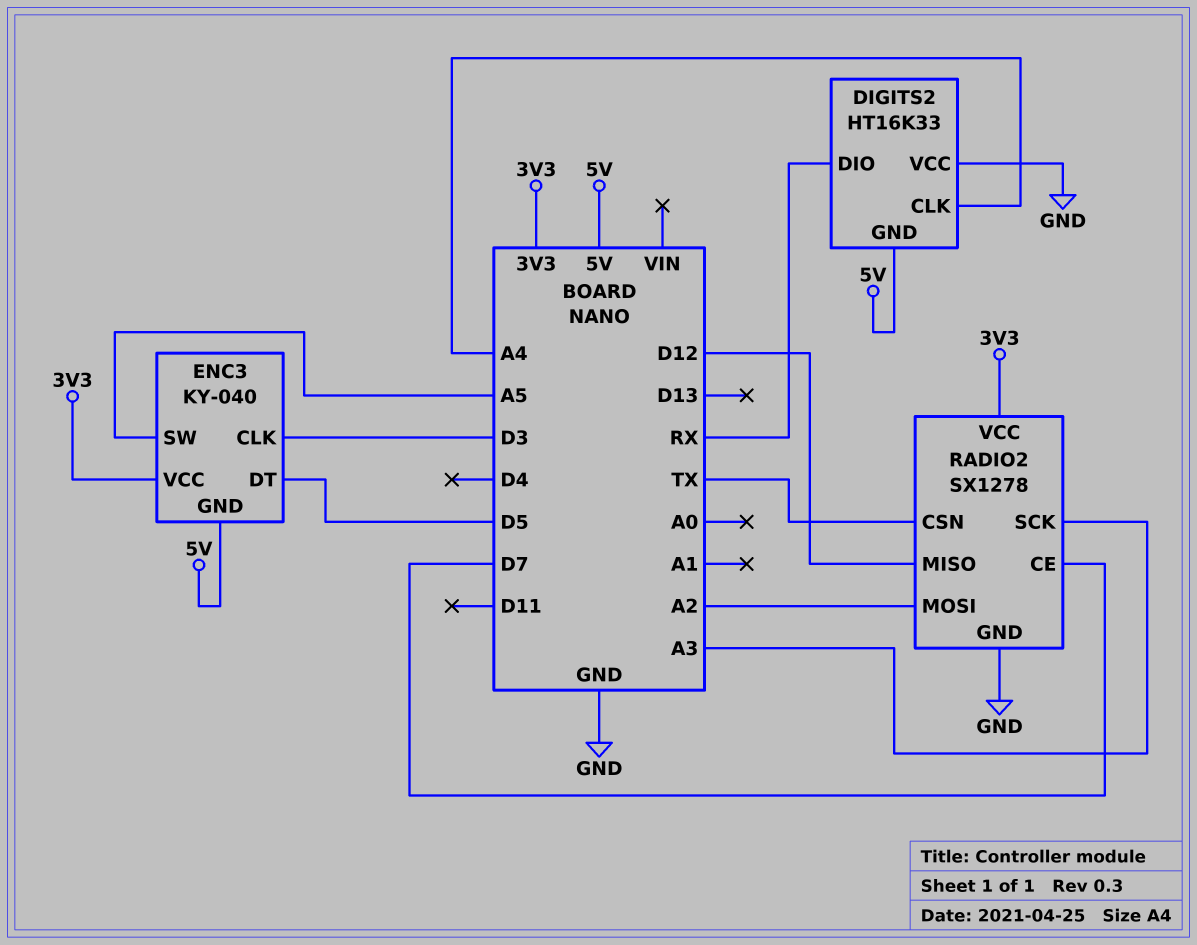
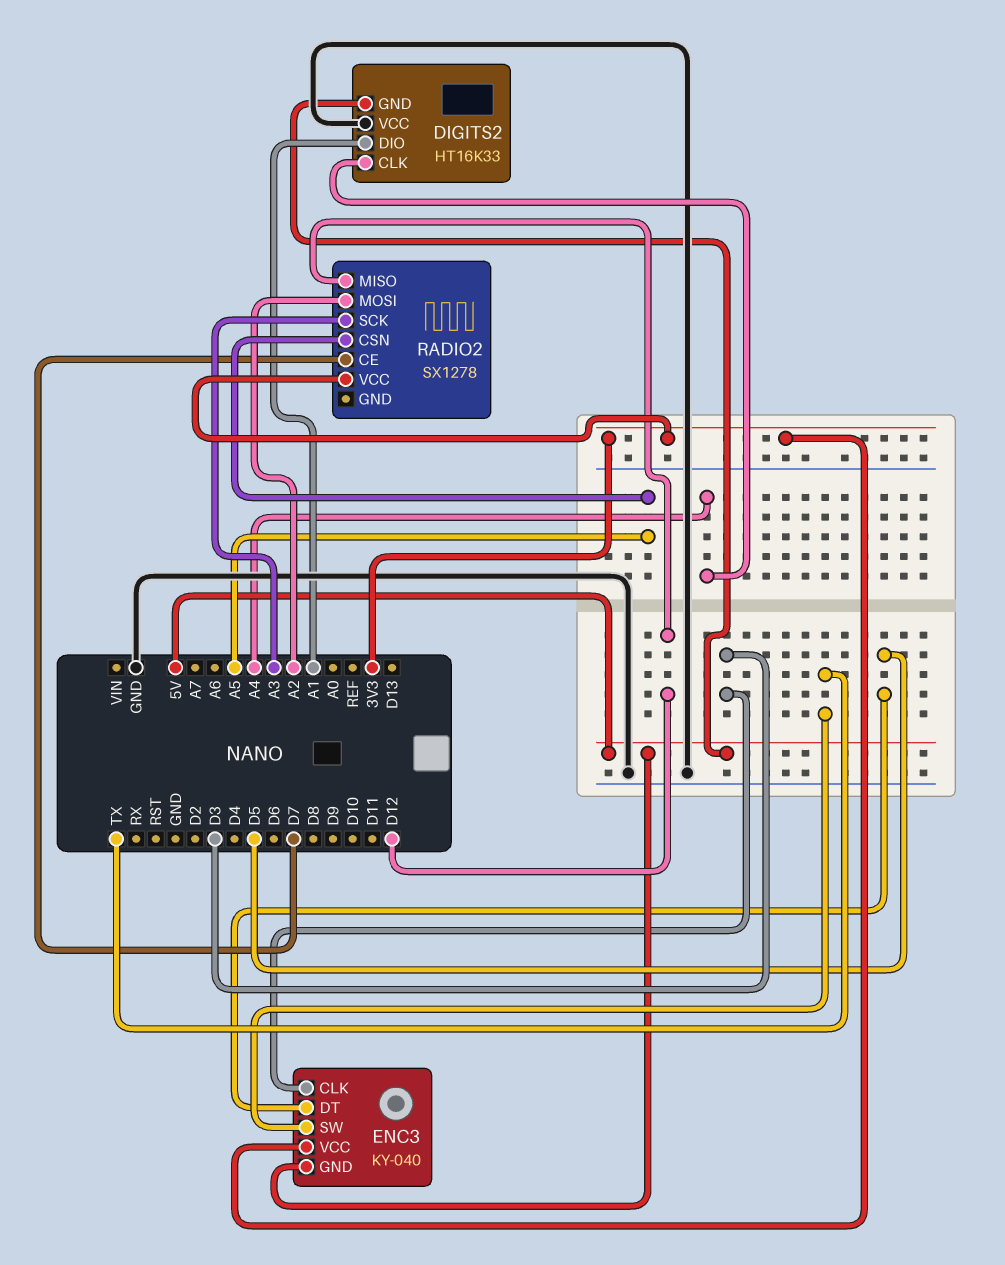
DIGITS2 pin DIO: RX -> A1
ENC3 pin SW: A5 -> TX
RADIO2 pin CSN: TX -> A5
RADIO2 pin GND: GND -> none

